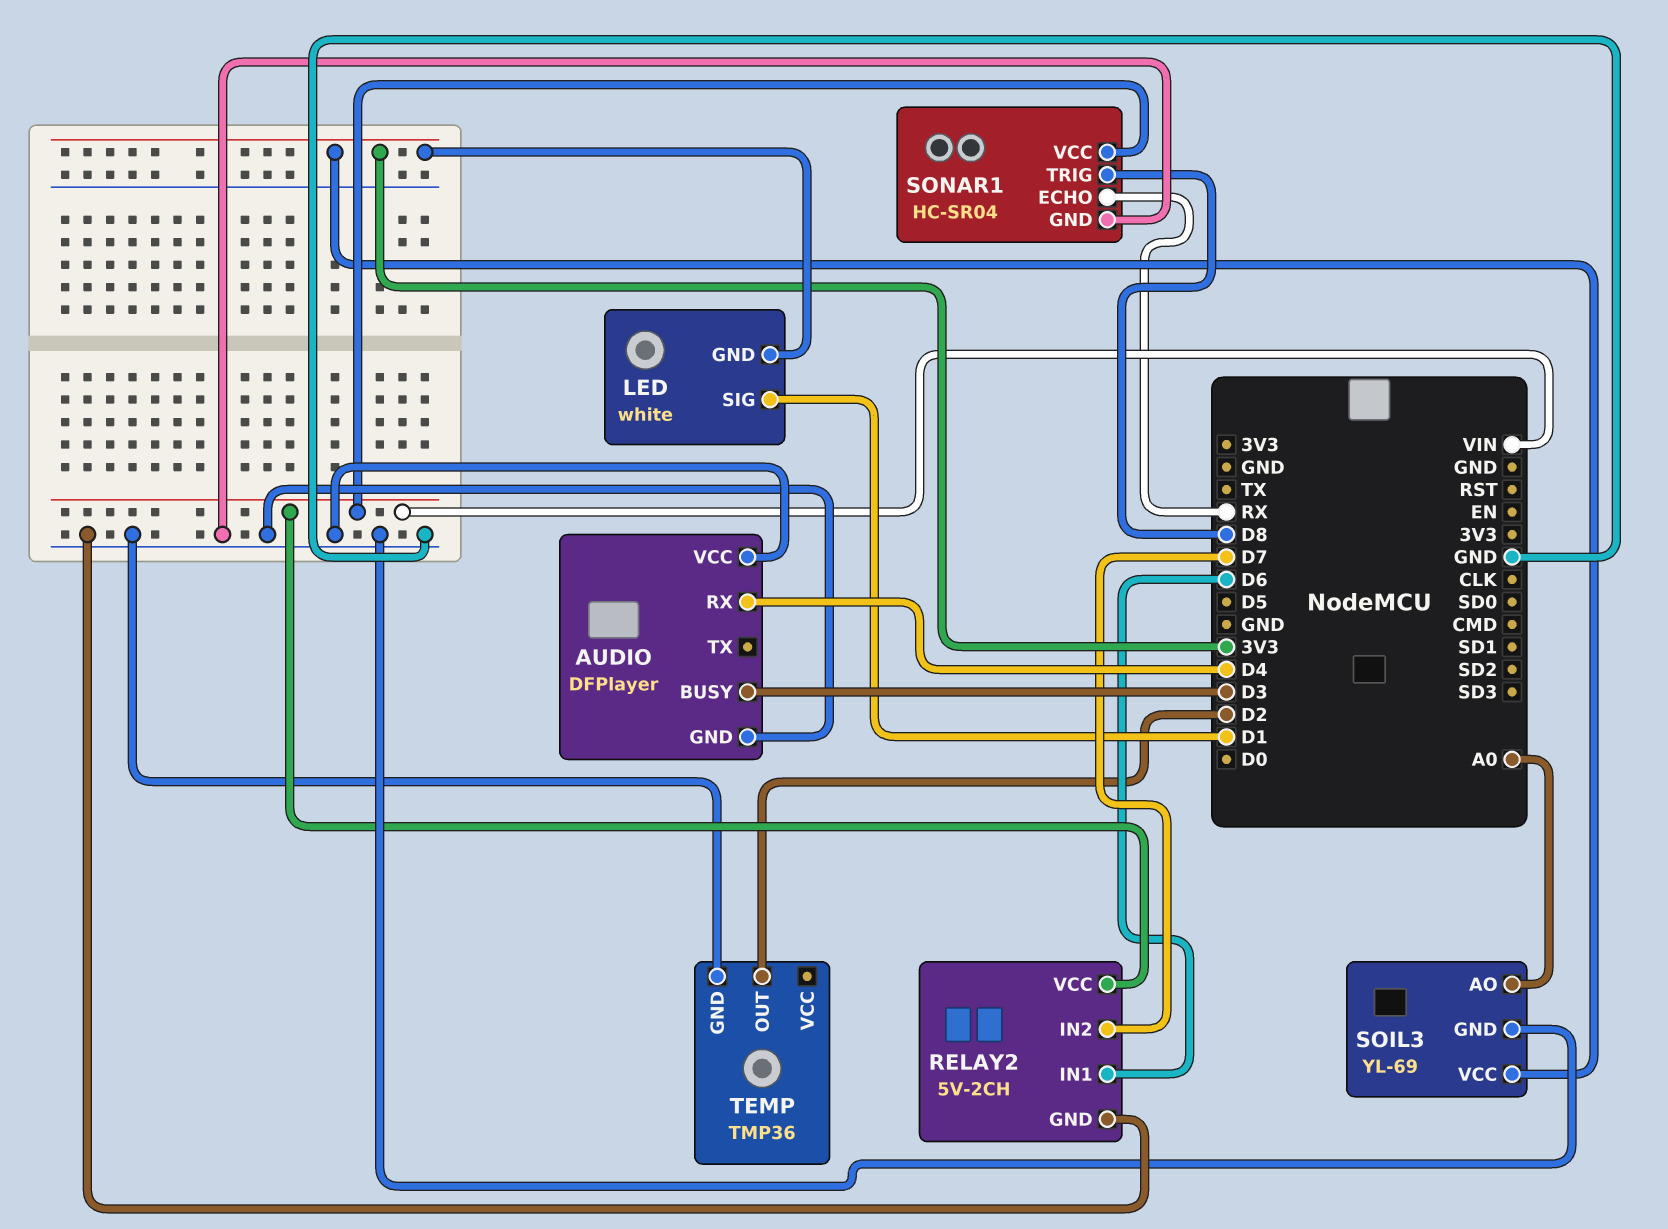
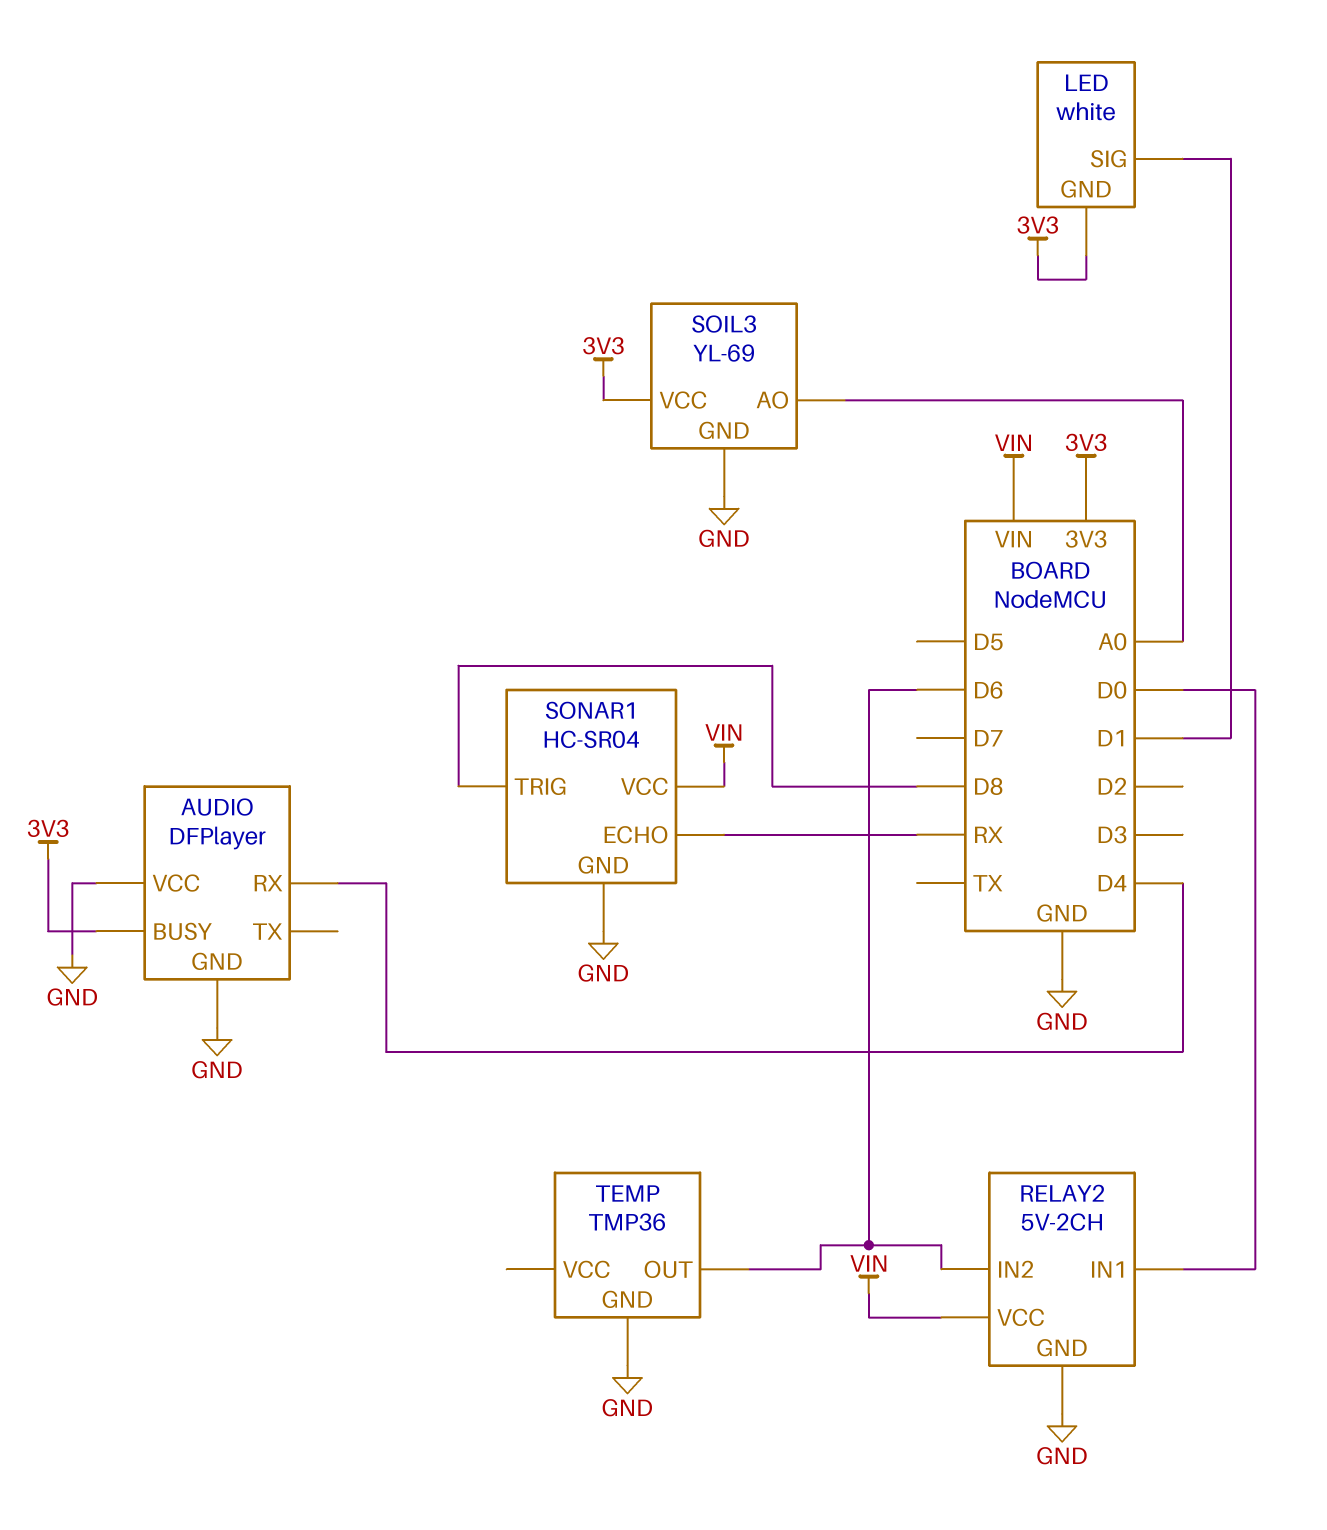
AUDIO pin BUSY: D3 -> 3V3
RELAY2 pin IN1: D6 -> D0
RELAY2 pin IN2: D7 -> D6
TEMP pin OUT: D2 -> D6

